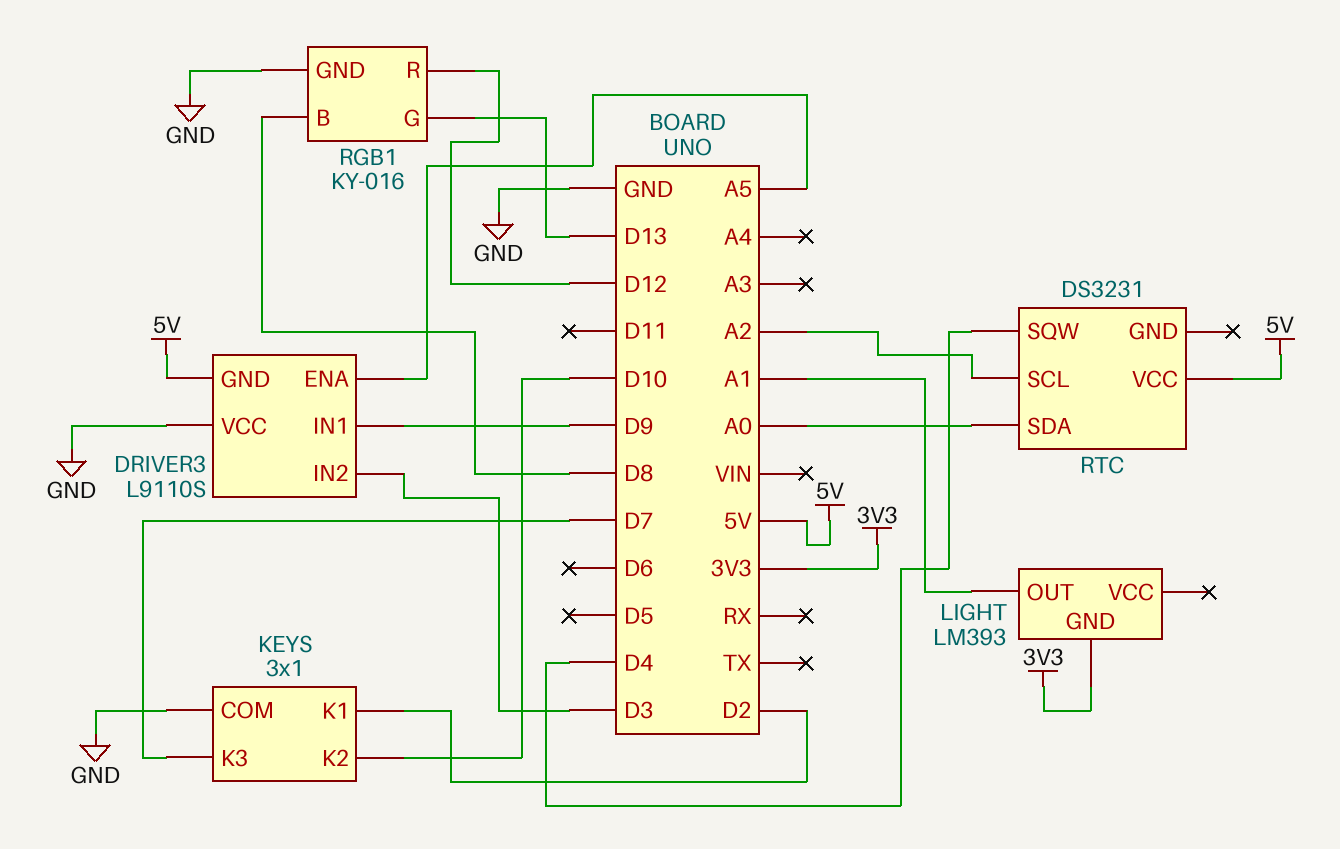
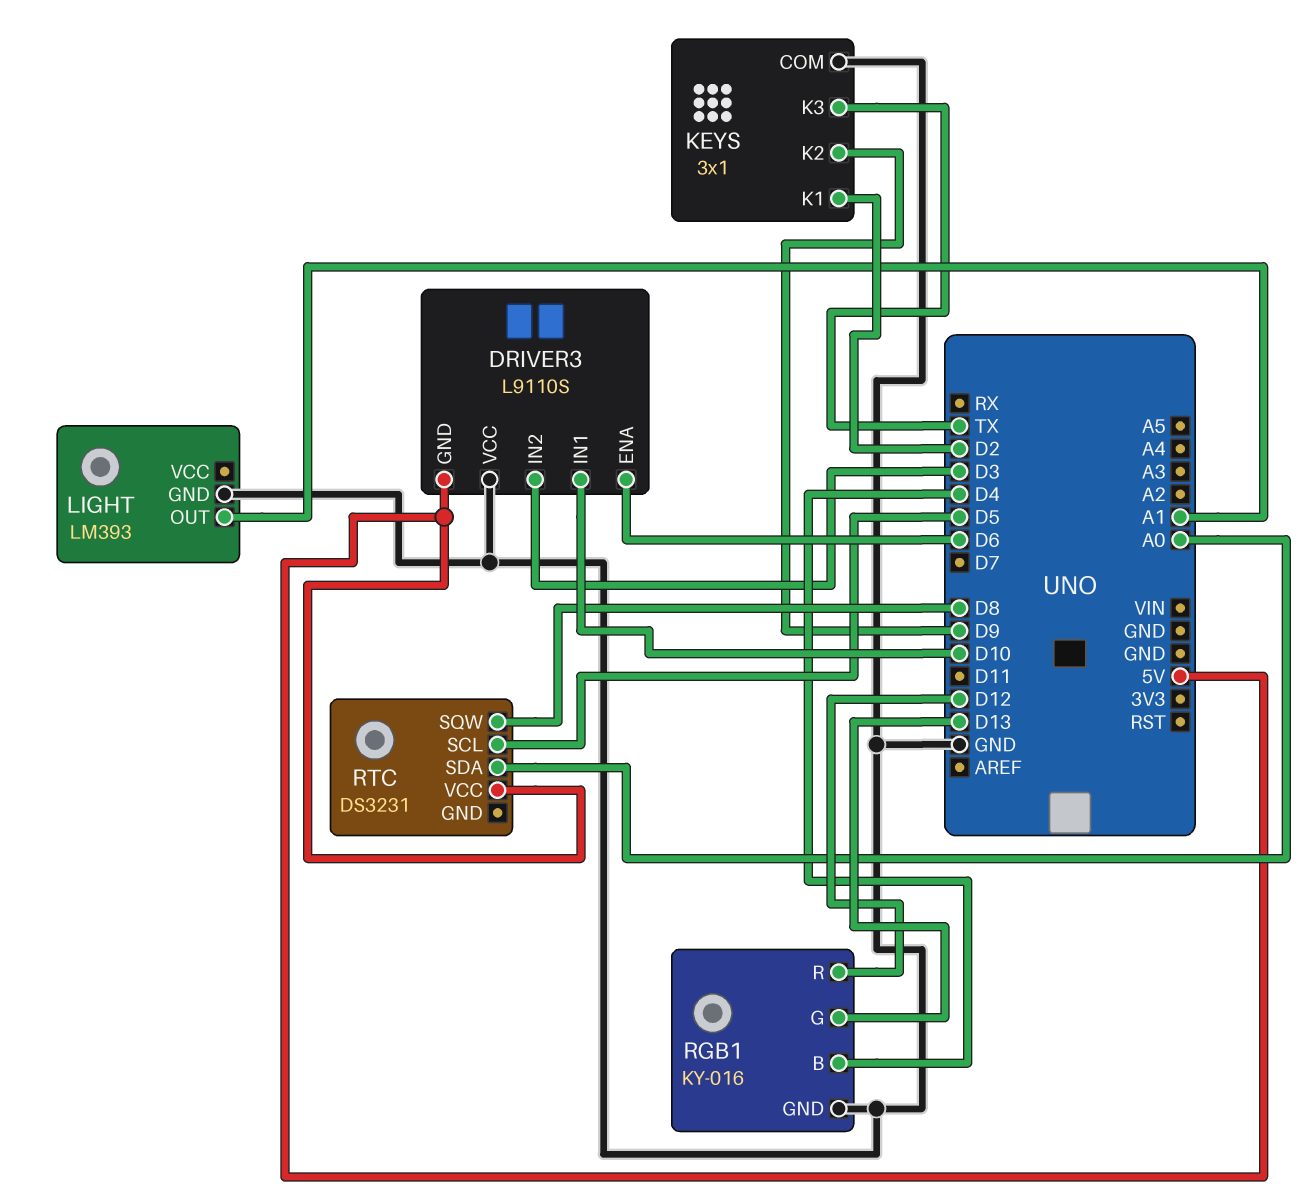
DRIVER3 pin ENA: A5 -> D6
DRIVER3 pin IN1: D9 -> D10
KEYS pin K2: D10 -> D9
KEYS pin K3: D7 -> TX
LIGHT pin GND: 3V3 -> GND
RGB1 pin B: D8 -> D4
RTC pin SCL: A2 -> D5
RTC pin SQW: D4 -> D8

